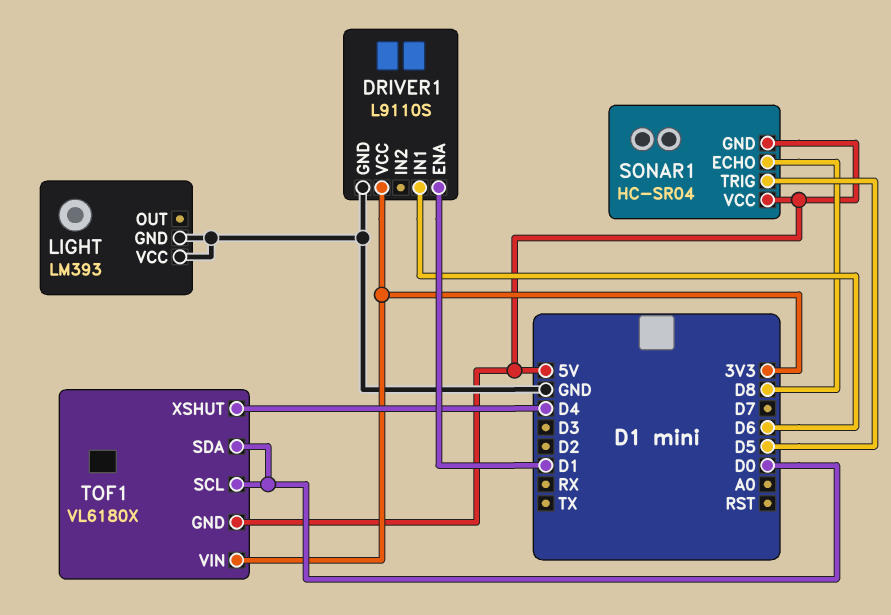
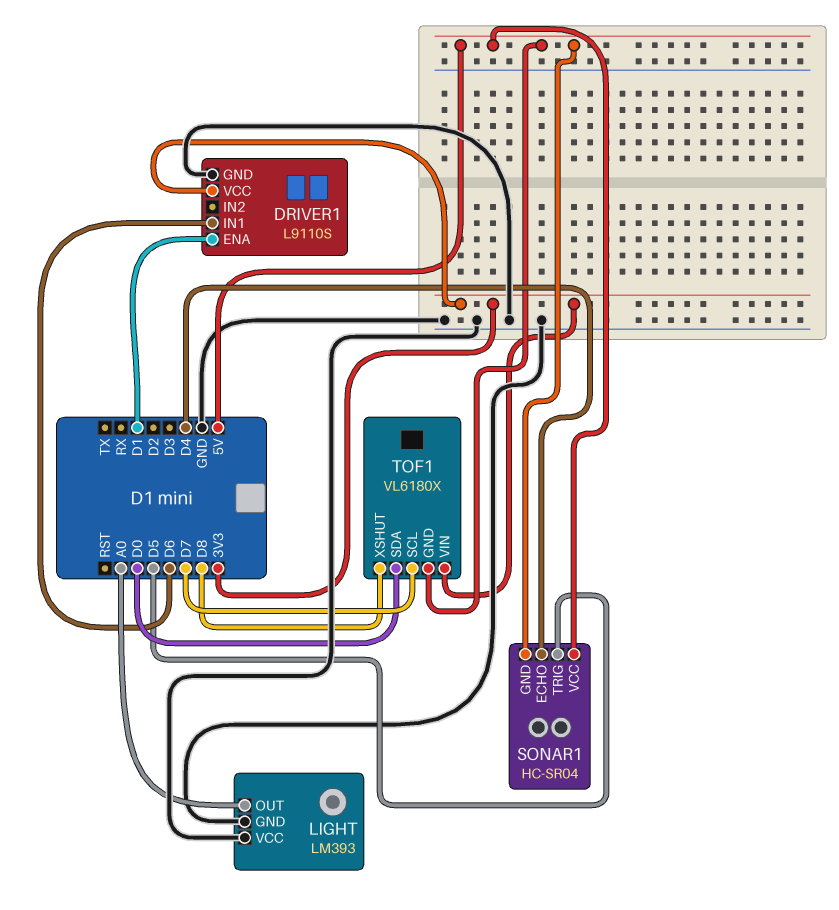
LIGHT pin OUT: none -> A0
SONAR1 pin ECHO: D8 -> D4
TOF1 pin SCL: D0 -> D7
TOF1 pin XSHUT: D4 -> D8

